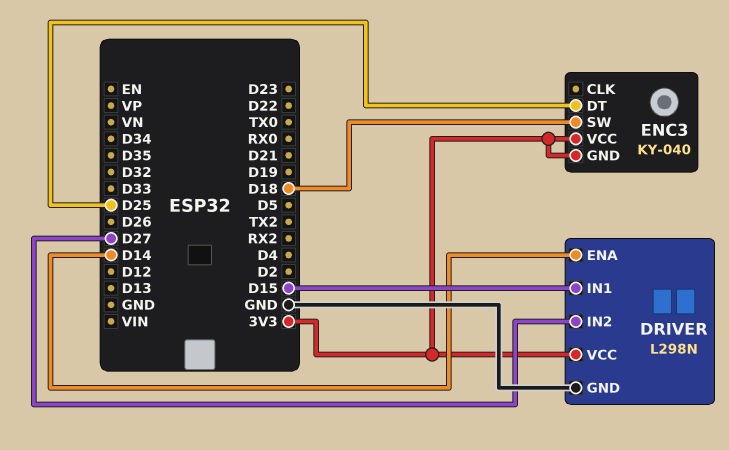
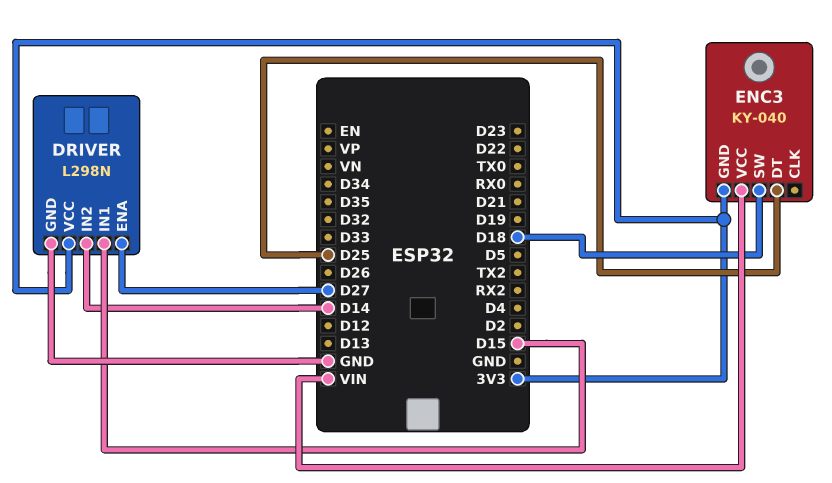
DRIVER pin ENA: D14 -> D27
DRIVER pin IN2: D27 -> D14
ENC3 pin VCC: 3V3 -> VIN

